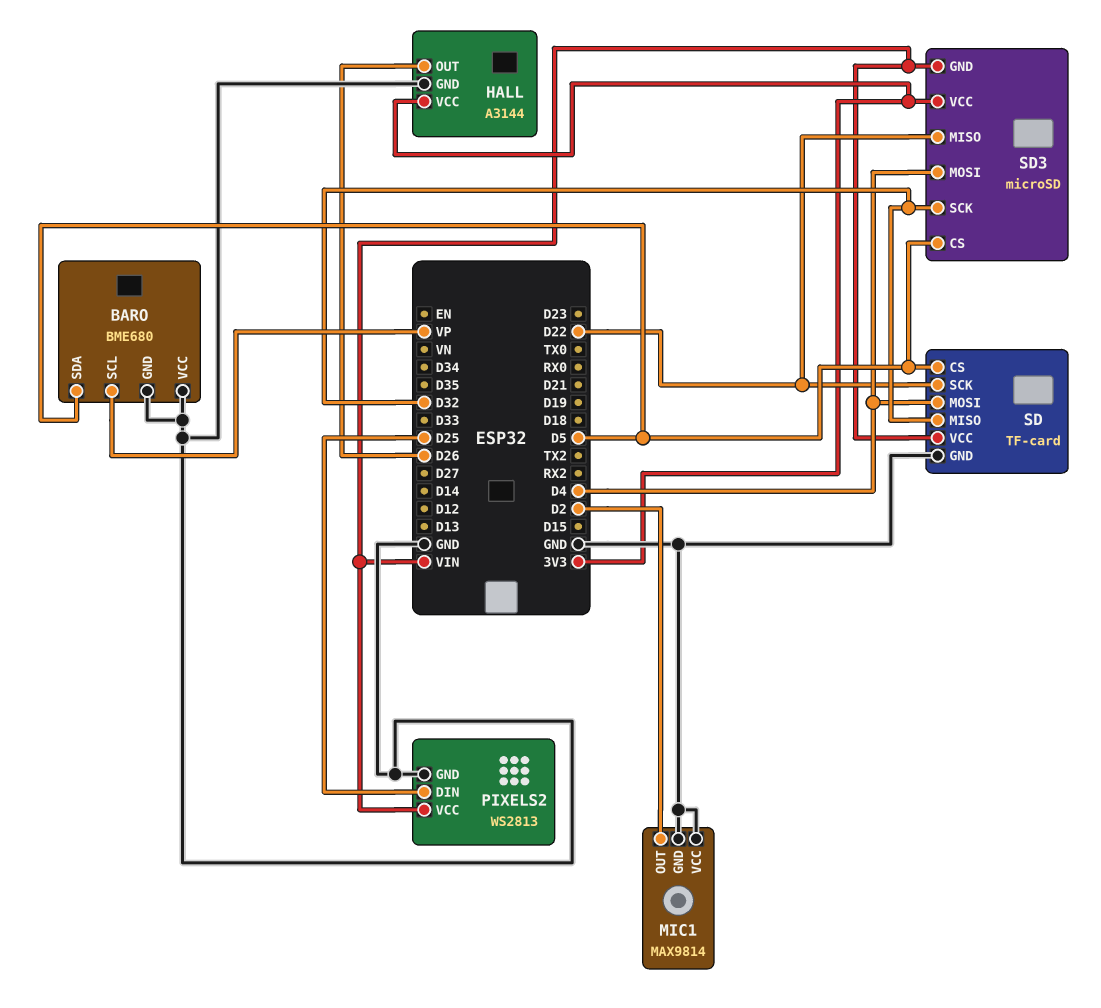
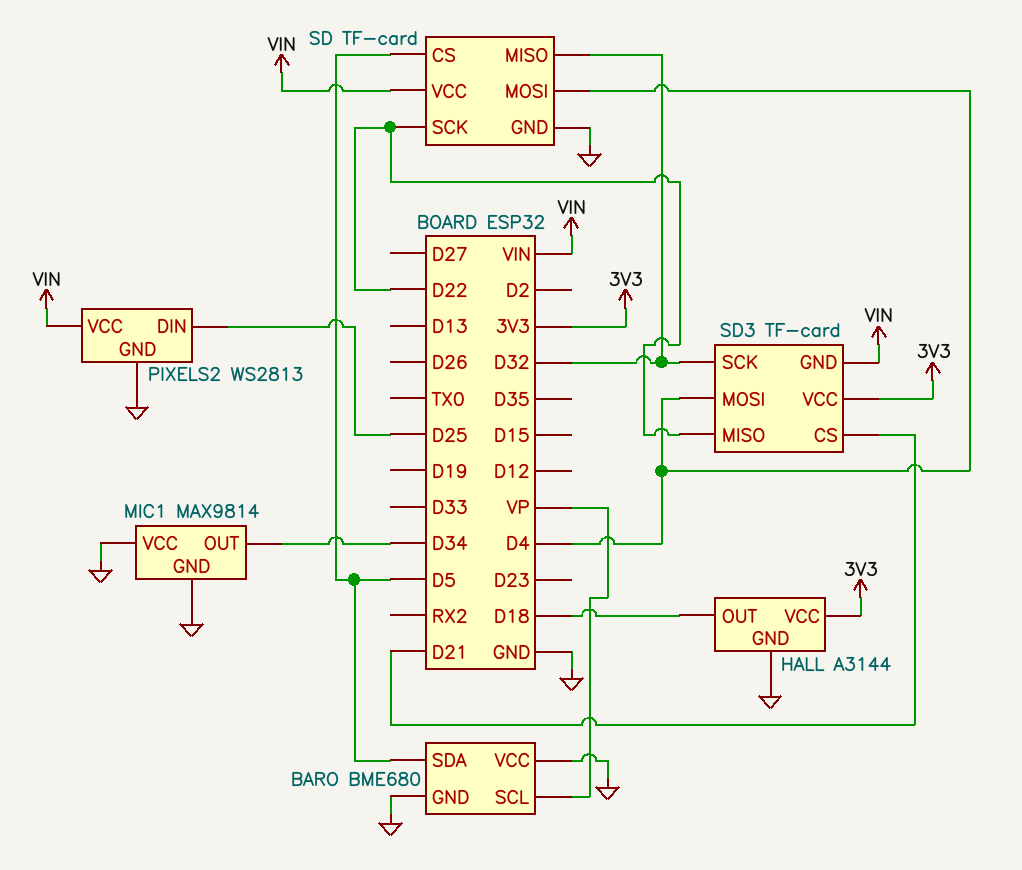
HALL pin OUT: D26 -> D18
MIC1 pin OUT: D2 -> D34
SD3: microSD -> TF-card
SD3 pin CS: D5 -> D21

